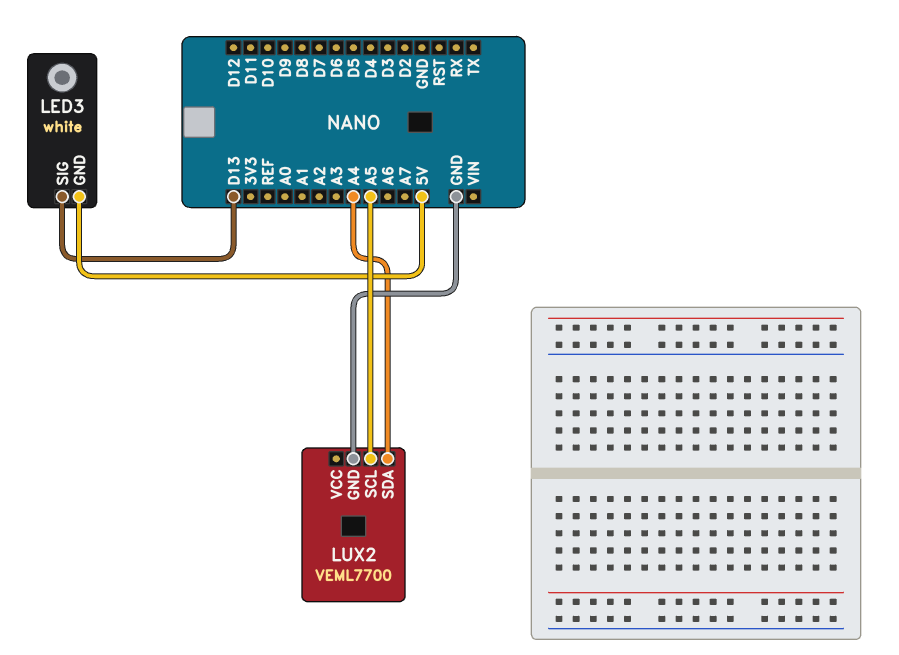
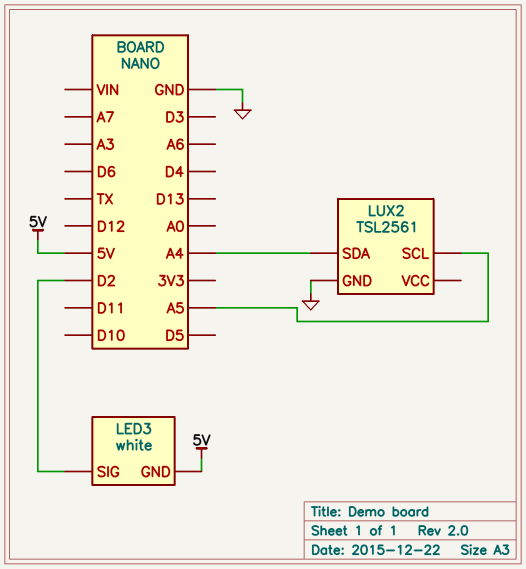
LED3 pin SIG: D13 -> D2
LUX2: VEML7700 -> TSL2561

